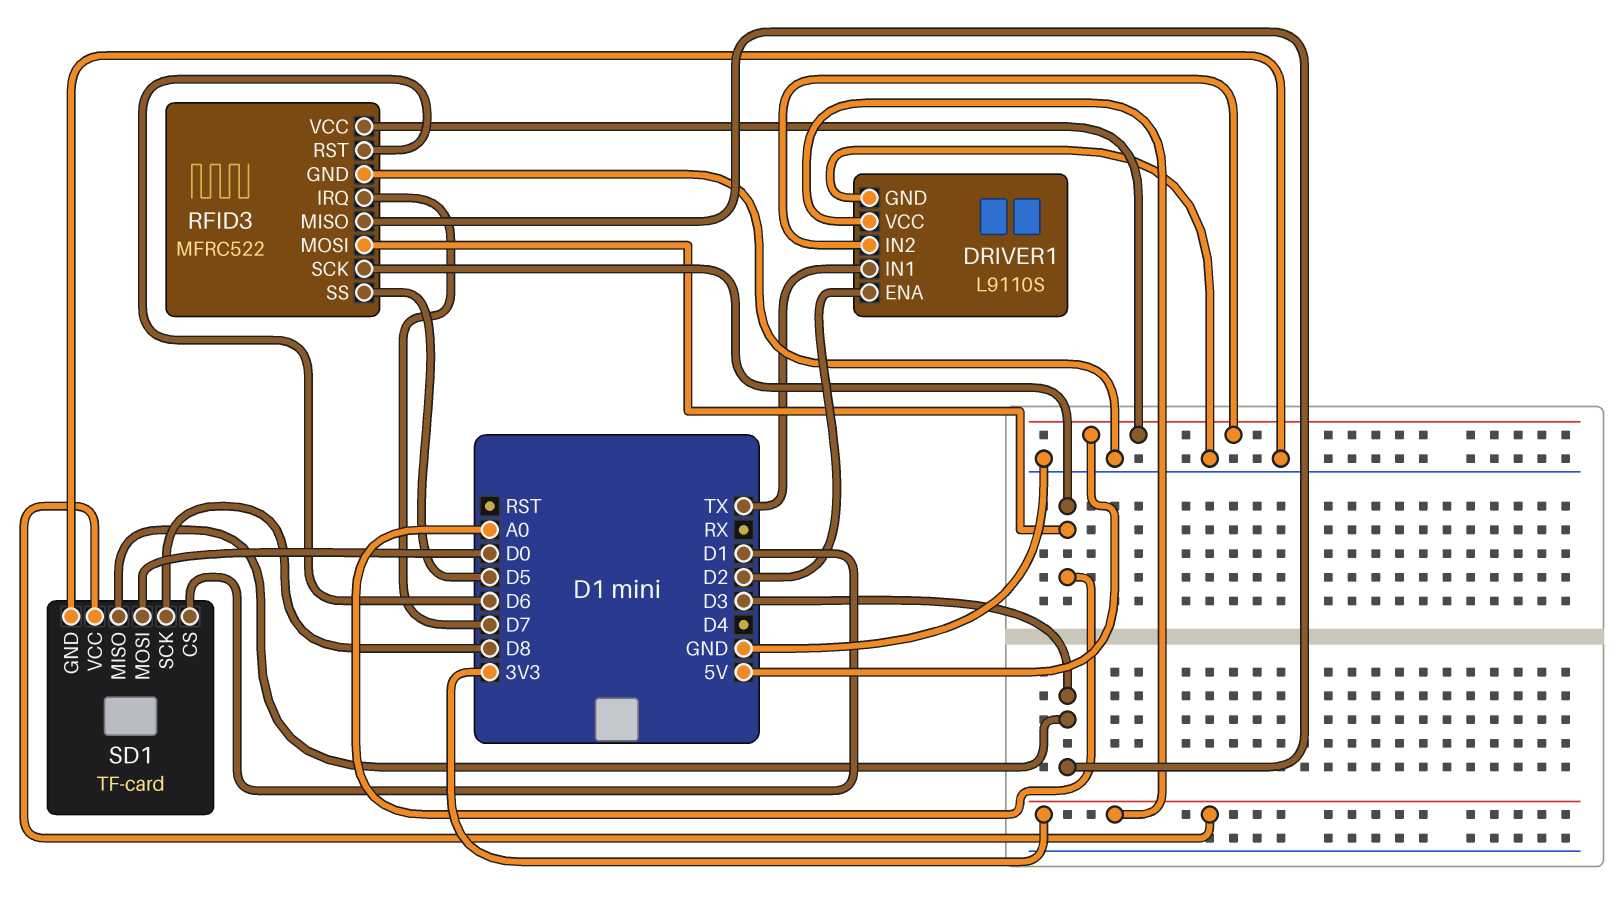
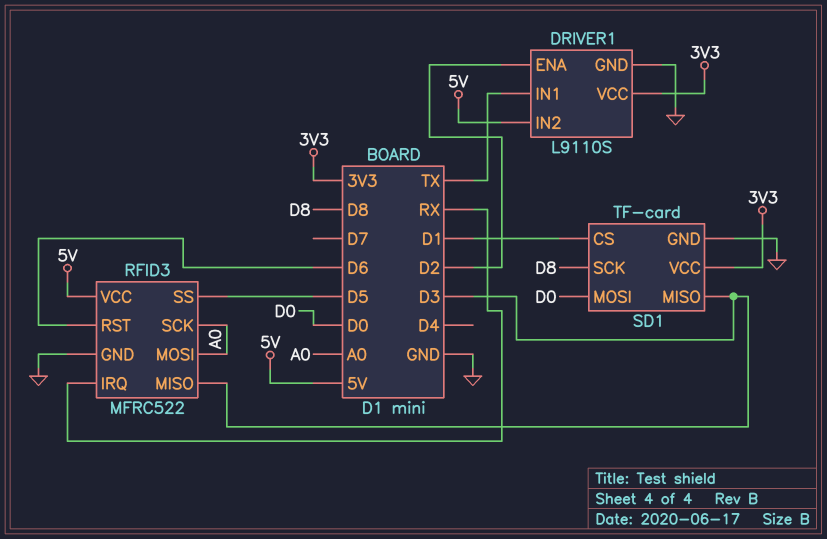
RFID3 pin IRQ: D7 -> RX

